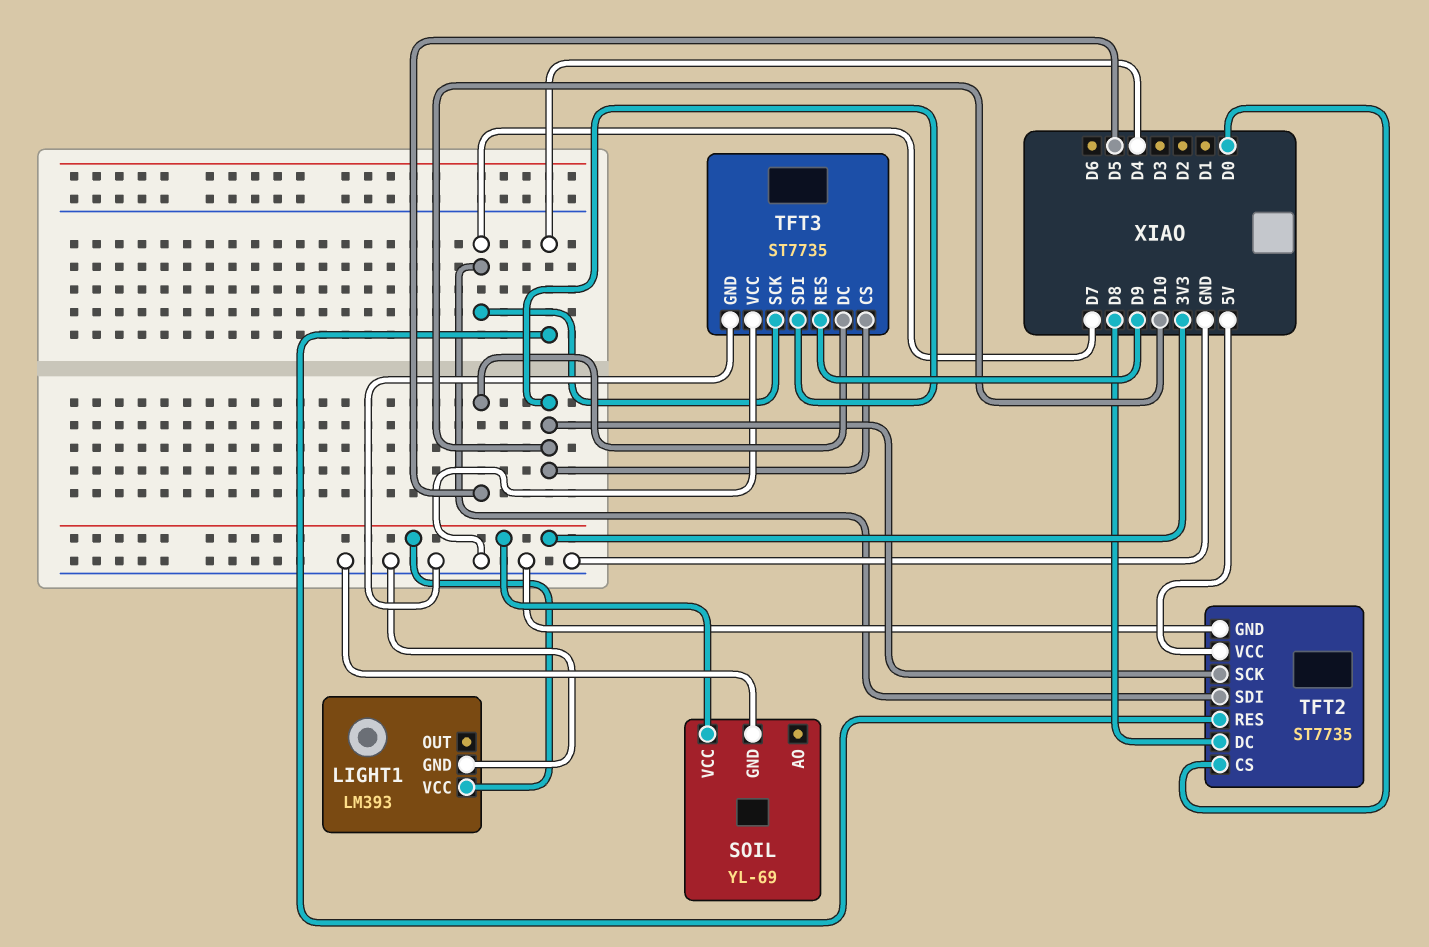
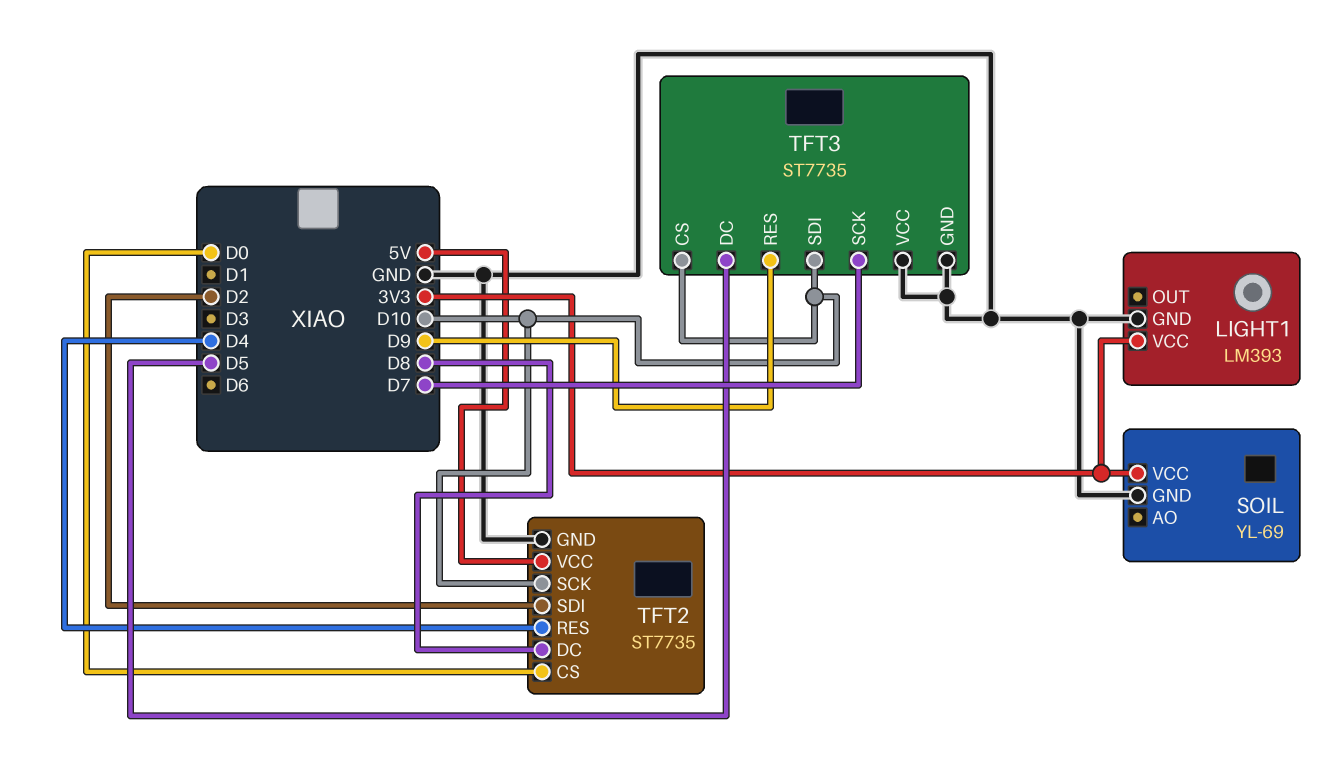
TFT2 pin SDI: D7 -> D2

